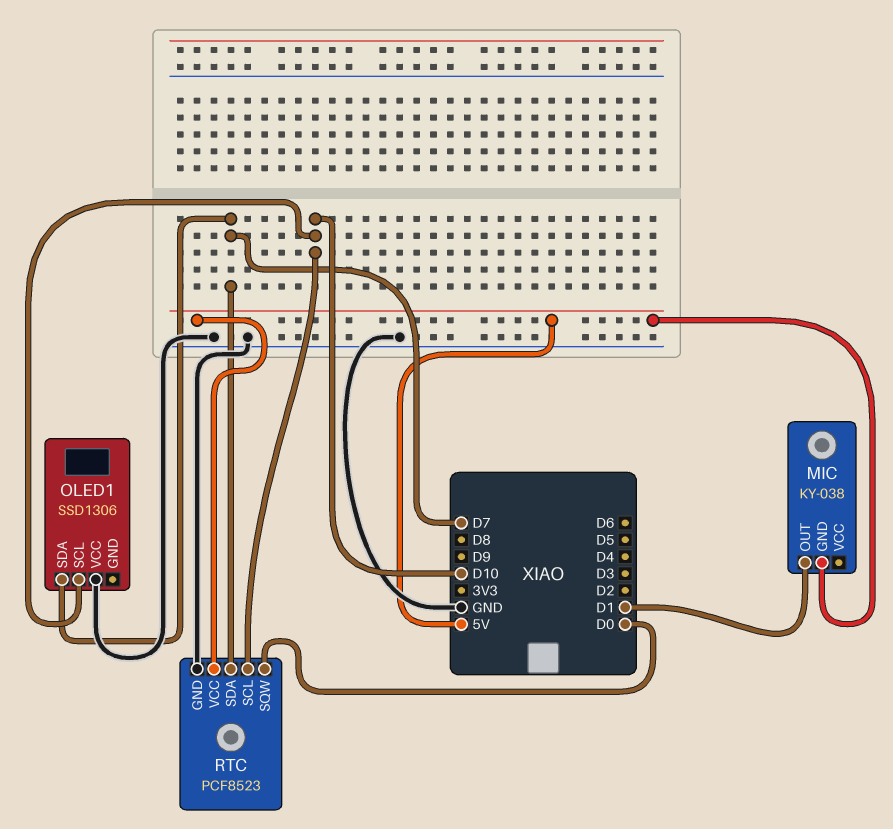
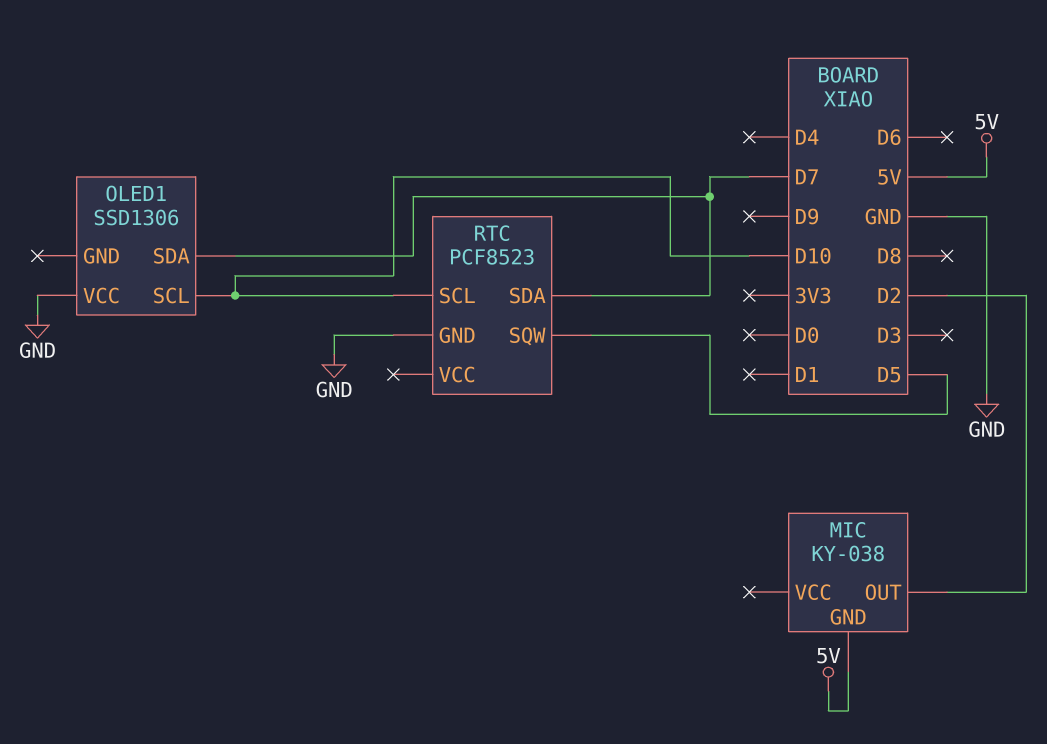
MIC pin OUT: D1 -> D2
RTC pin SQW: D0 -> D5
RTC pin VCC: 5V -> none

